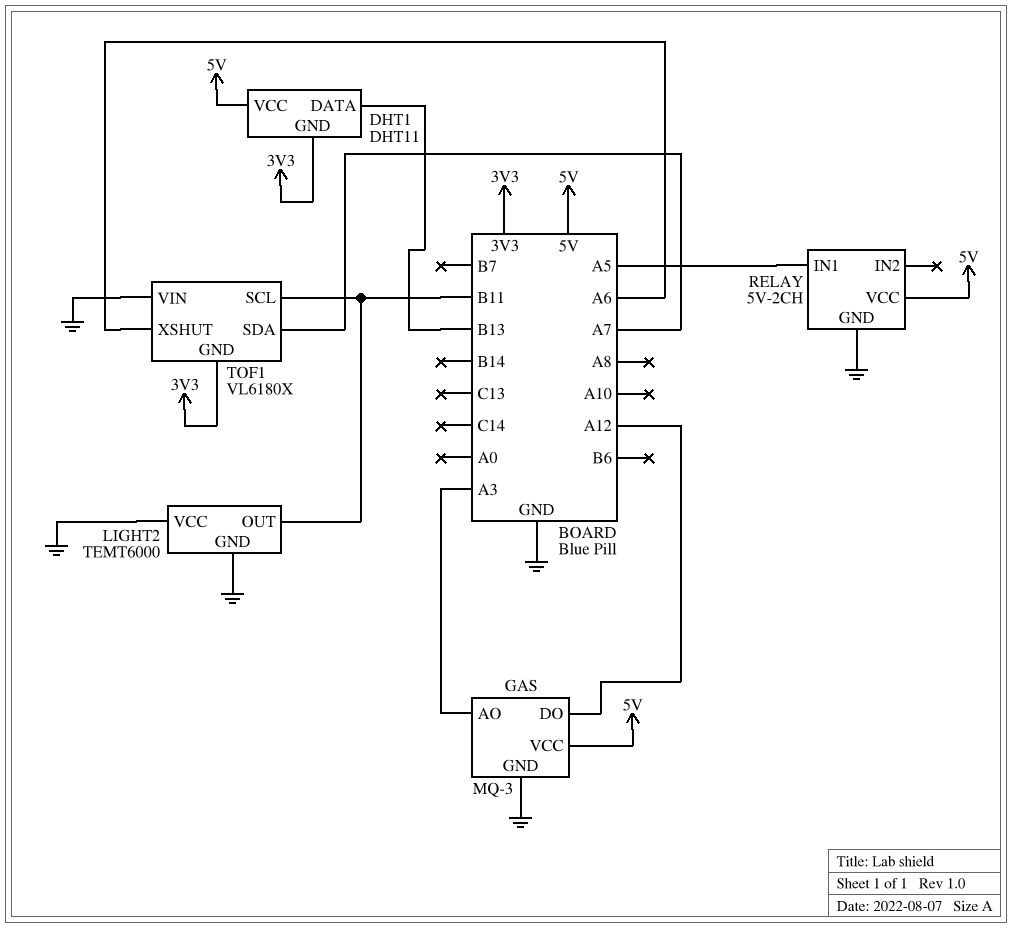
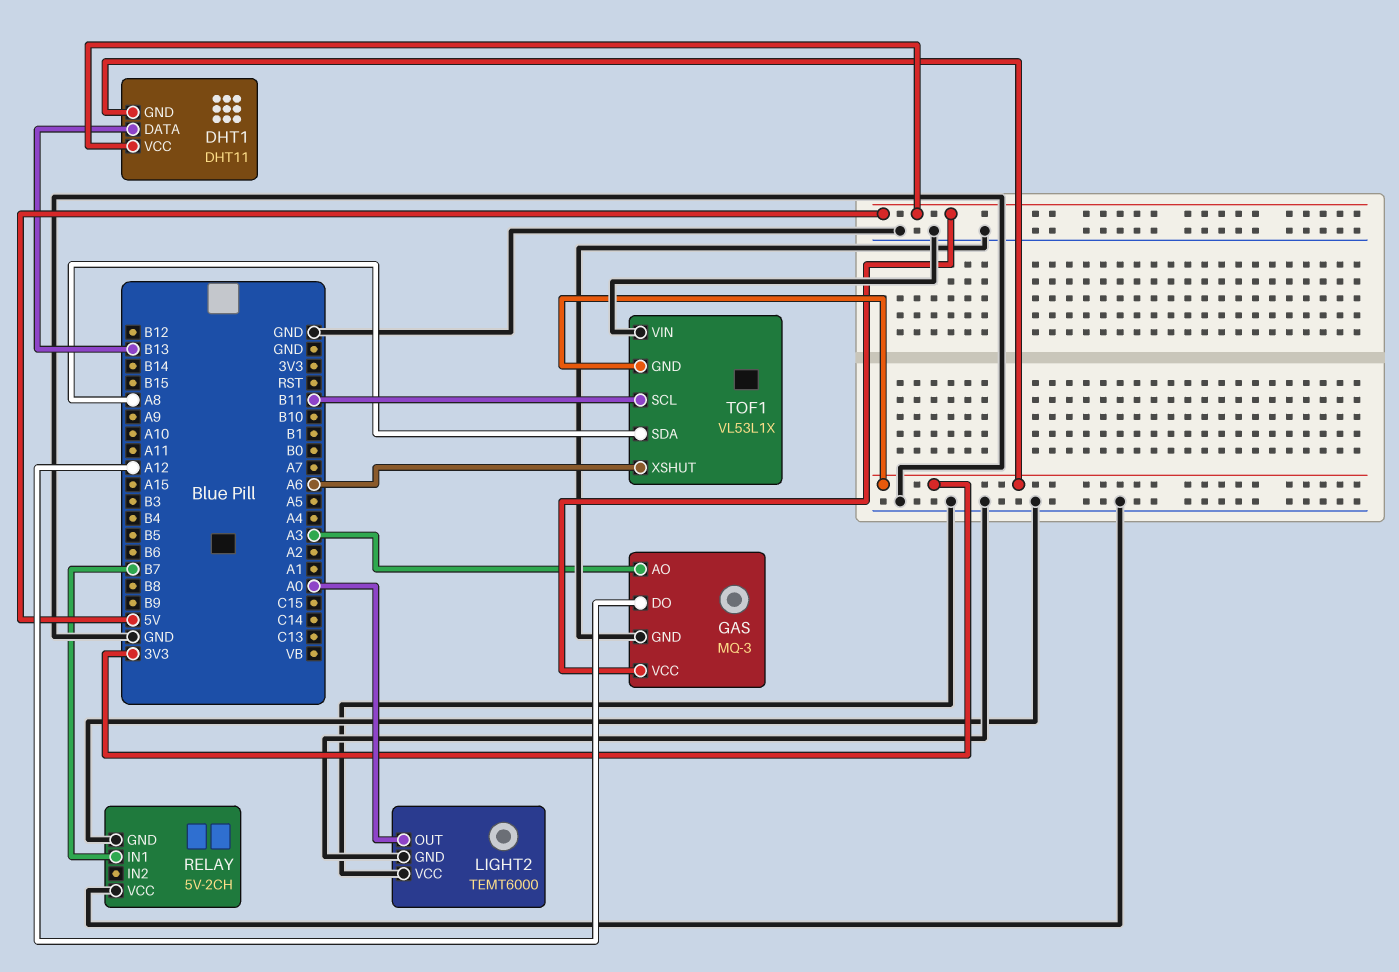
LIGHT2 pin OUT: B11 -> A0
RELAY pin IN1: A5 -> B7
RELAY pin VCC: 5V -> GND
TOF1: VL6180X -> VL53L1X
TOF1 pin SDA: A7 -> A8

